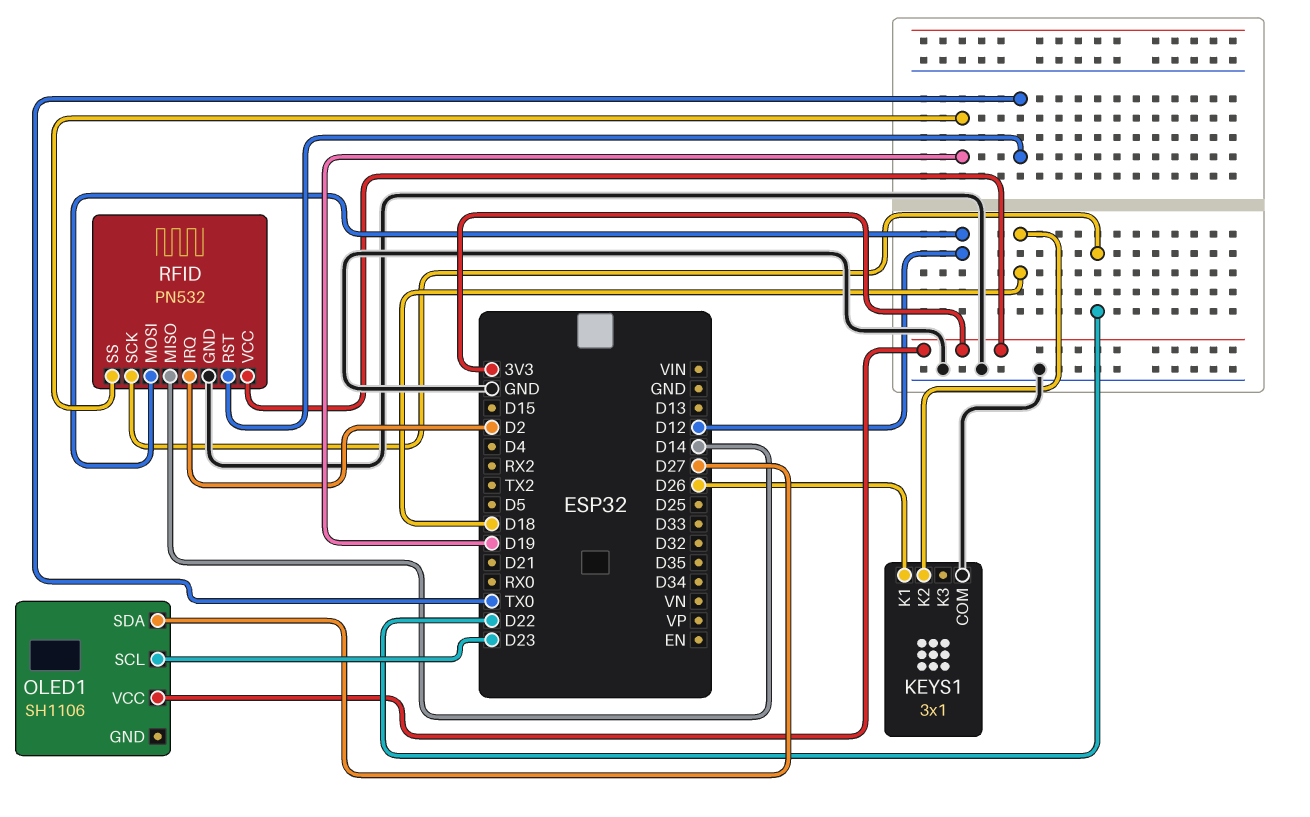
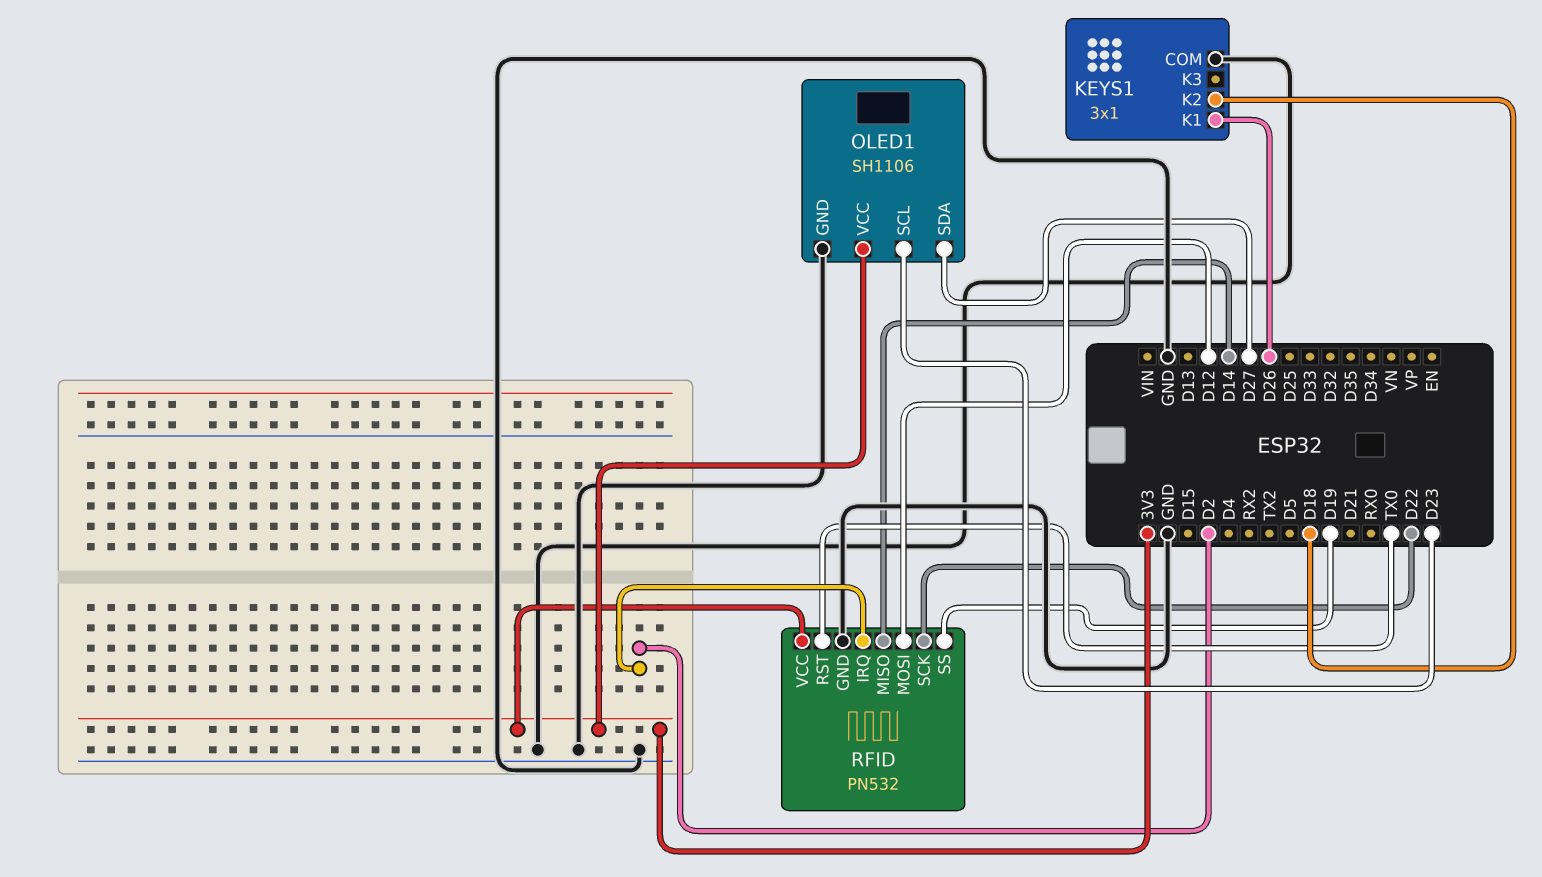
OLED1 pin GND: none -> GND

